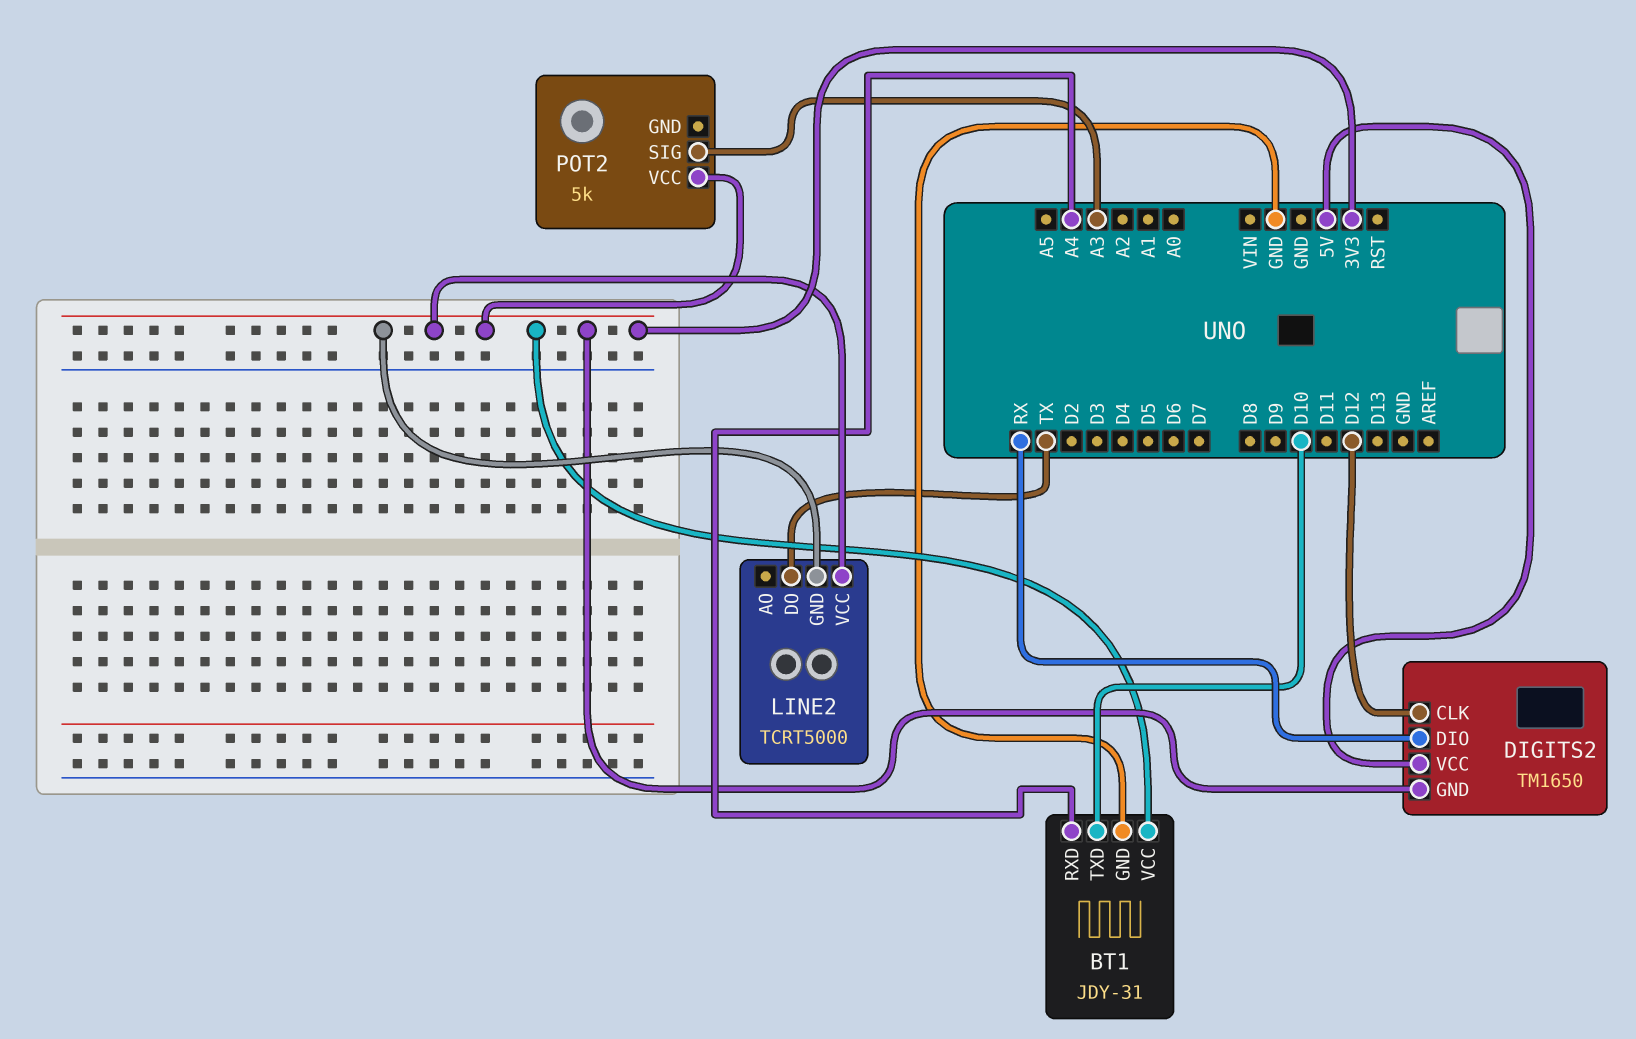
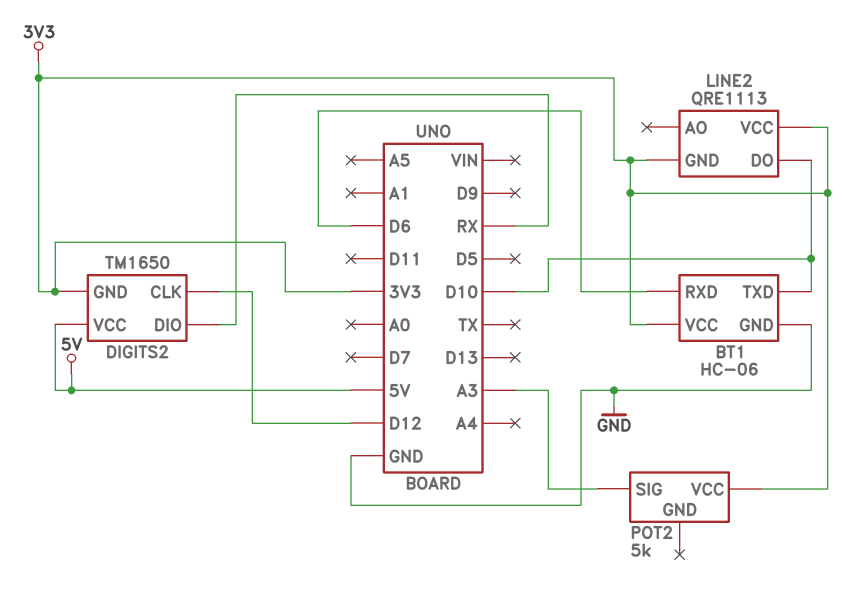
BT1: JDY-31 -> HC-06
BT1 pin RXD: A4 -> D6
LINE2: TCRT5000 -> QRE1113
LINE2 pin DO: TX -> D10

